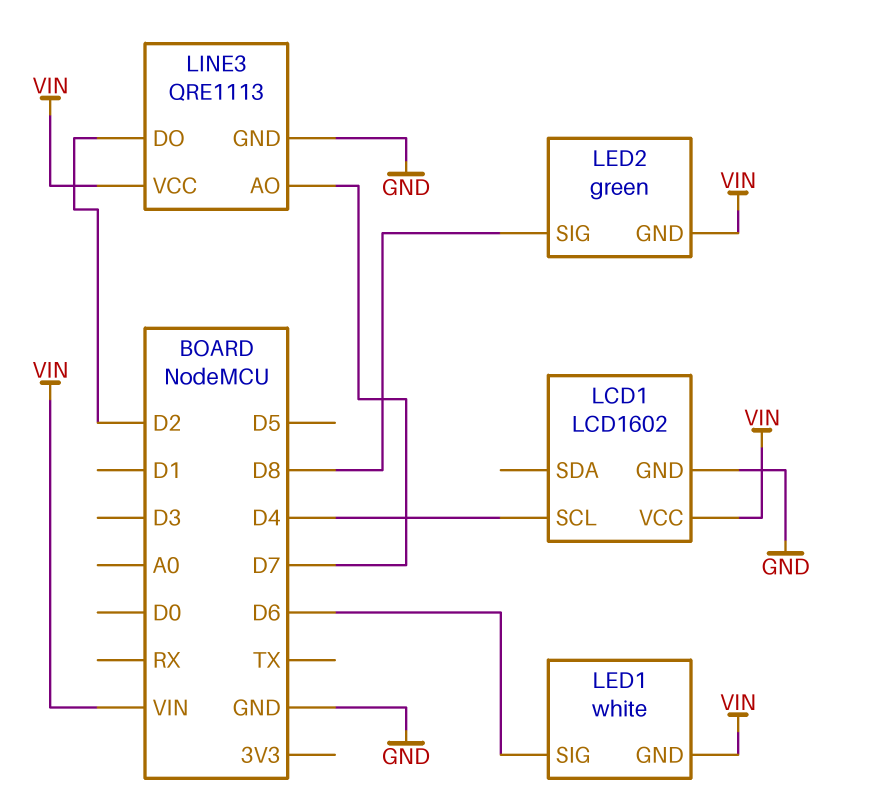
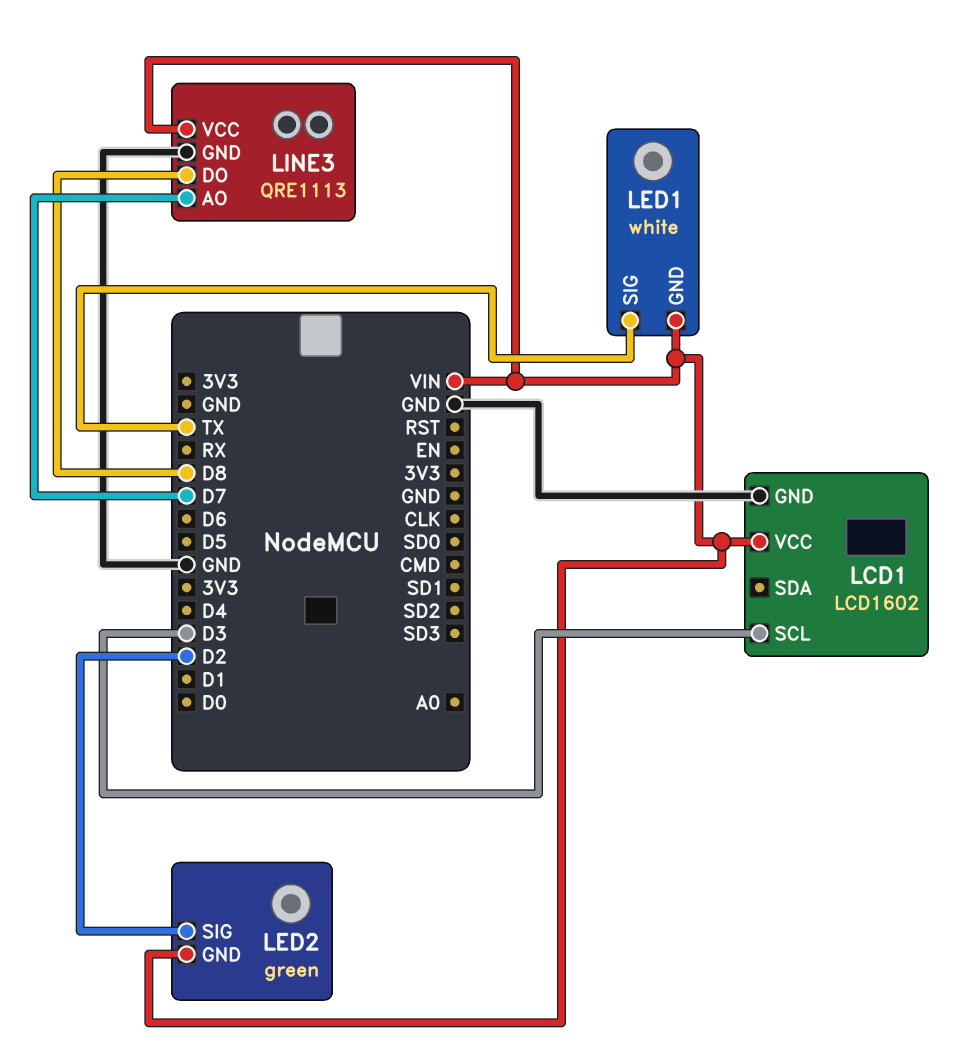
LCD1 pin SCL: D4 -> D3
LED1 pin SIG: D6 -> TX
LED2 pin SIG: D8 -> D2
LINE3 pin DO: D2 -> D8

